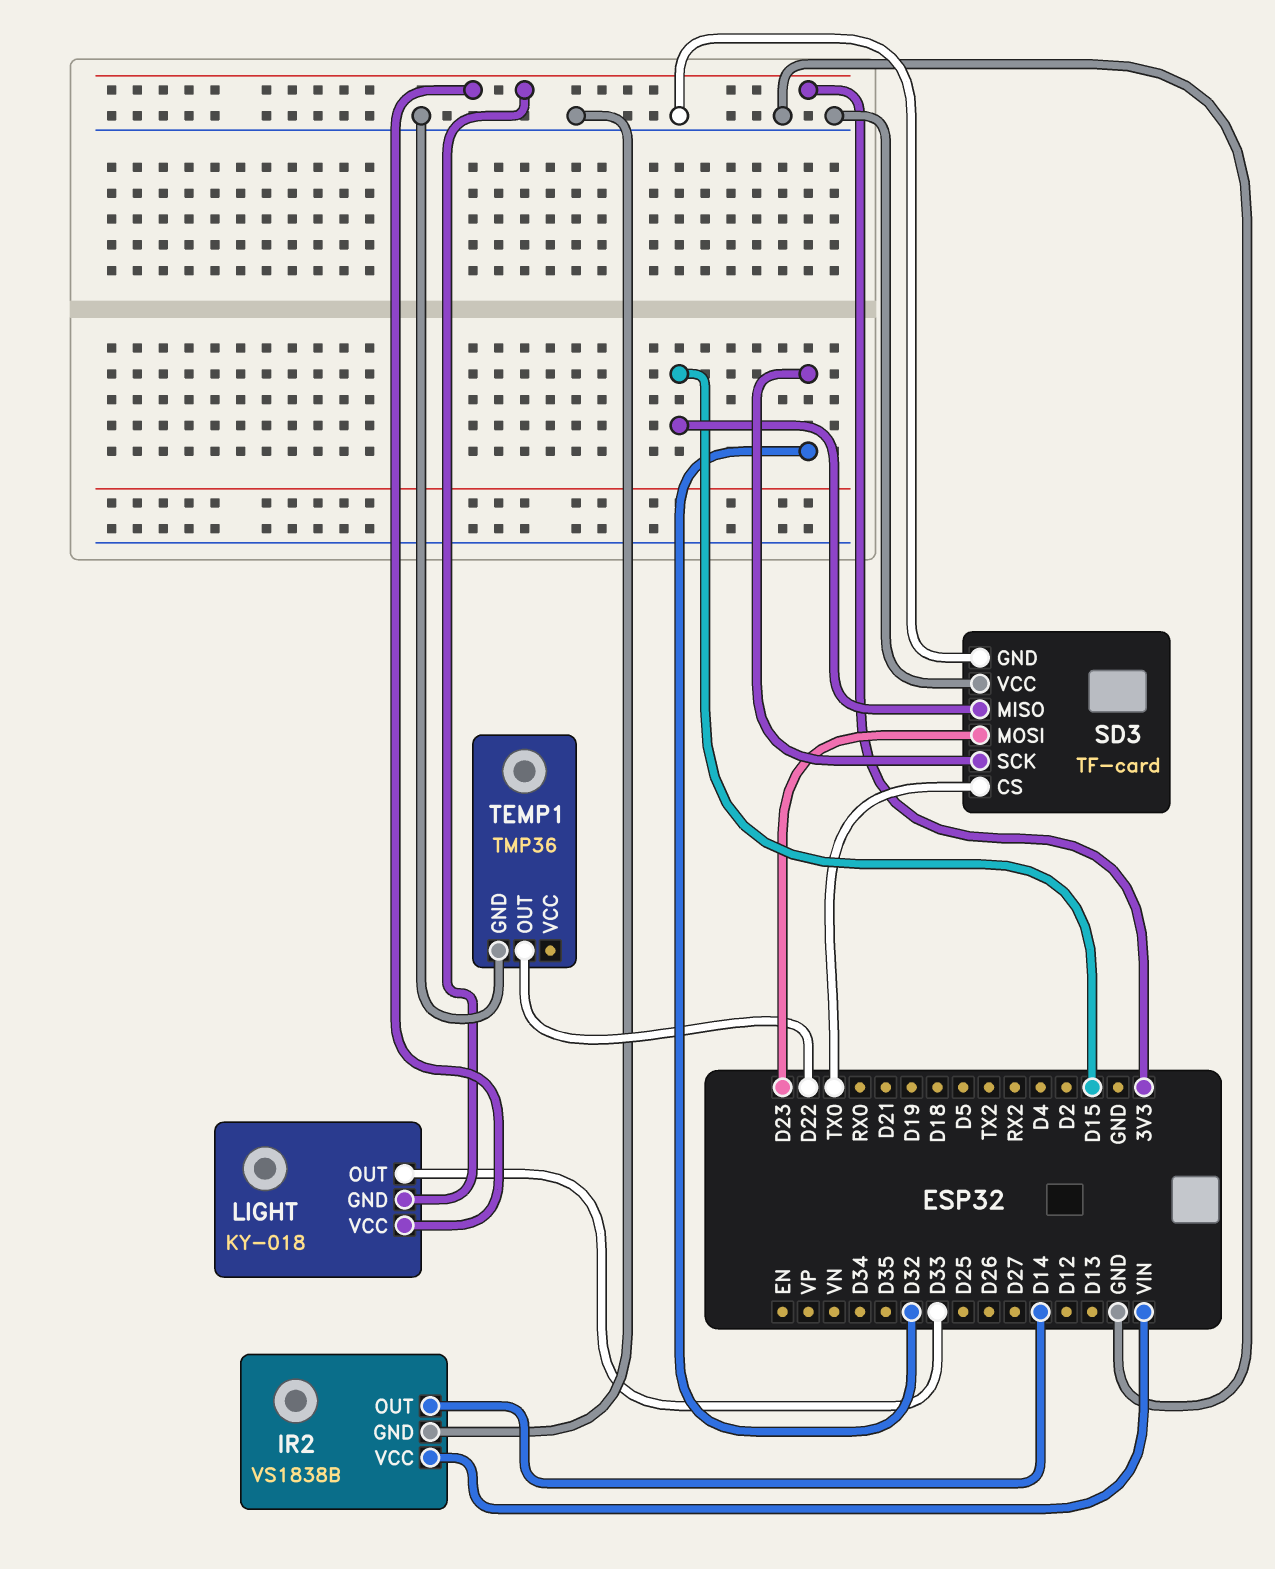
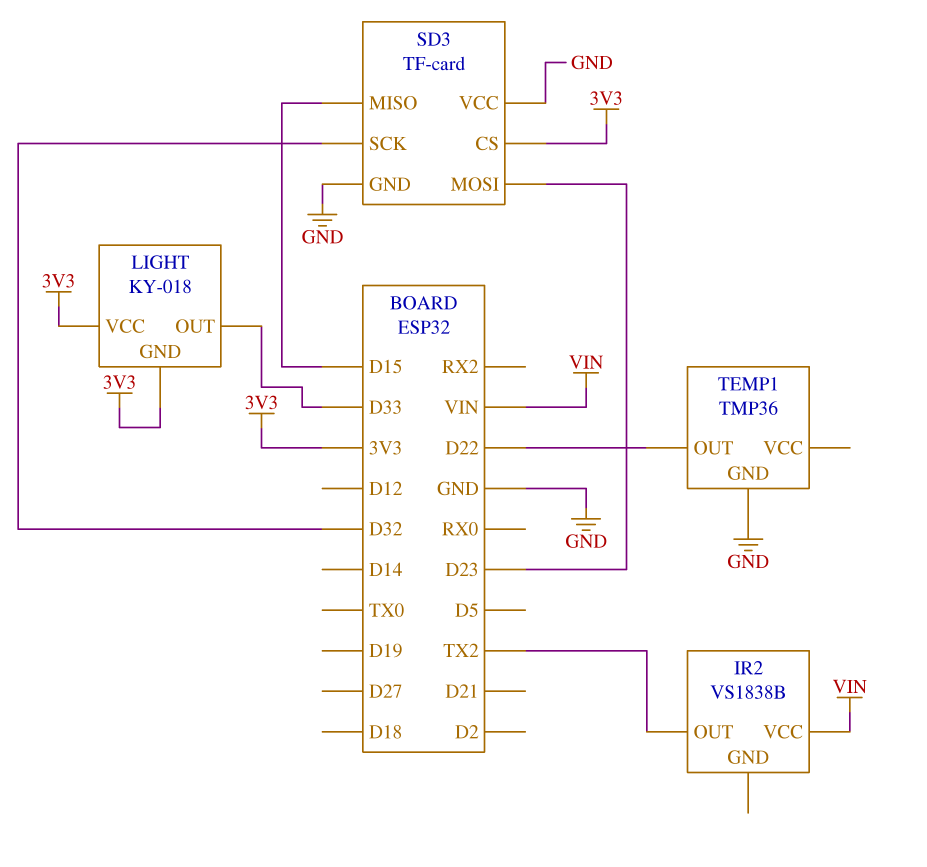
IR2 pin GND: GND -> none
IR2 pin OUT: D14 -> TX2
SD3 pin CS: TX0 -> 3V3

